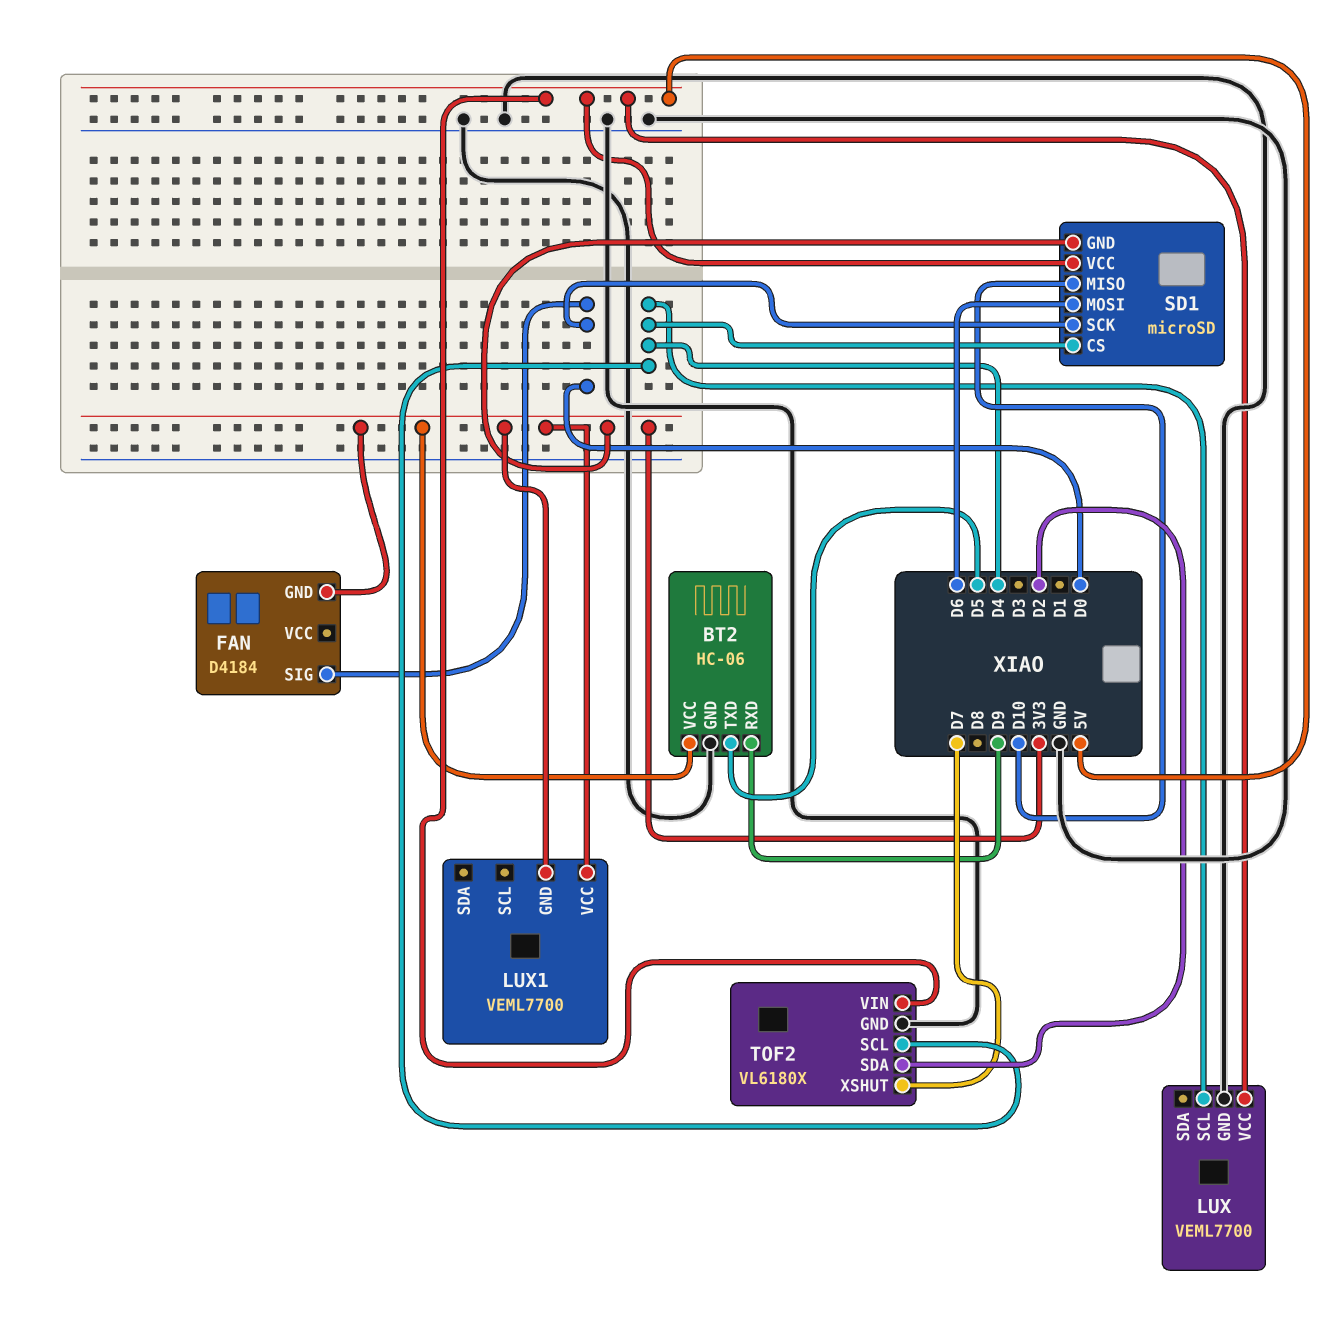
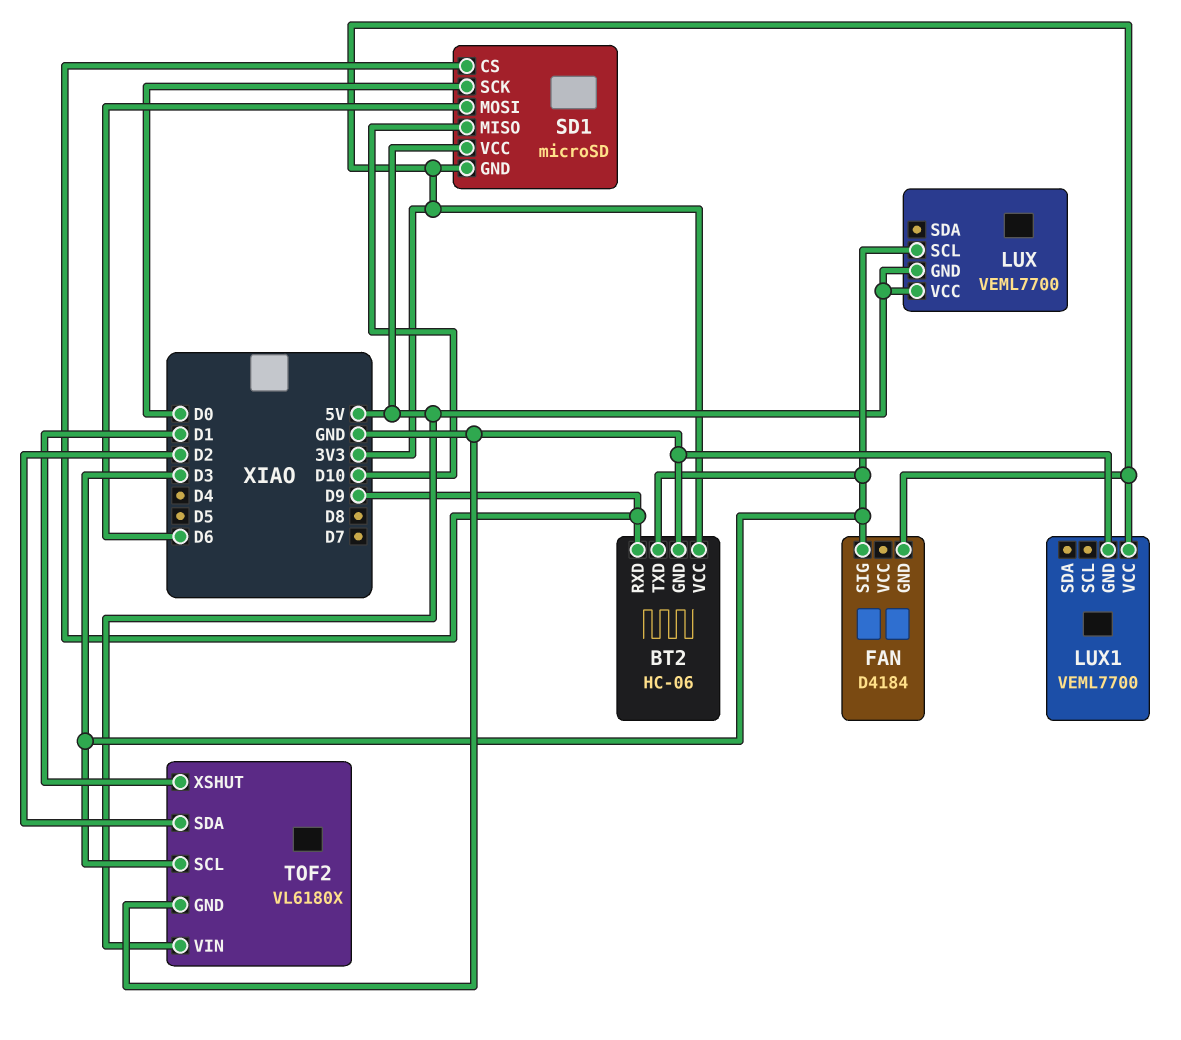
BT2 pin TXD: D5 -> D3
FAN pin SIG: D0 -> D3
LUX pin GND: GND -> 5V
LUX pin SCL: D4 -> D3
LUX1 pin GND: 3V3 -> GND
SD1 pin CS: D4 -> D9
TOF2 pin SCL: D4 -> D3
TOF2 pin XSHUT: D7 -> D1

